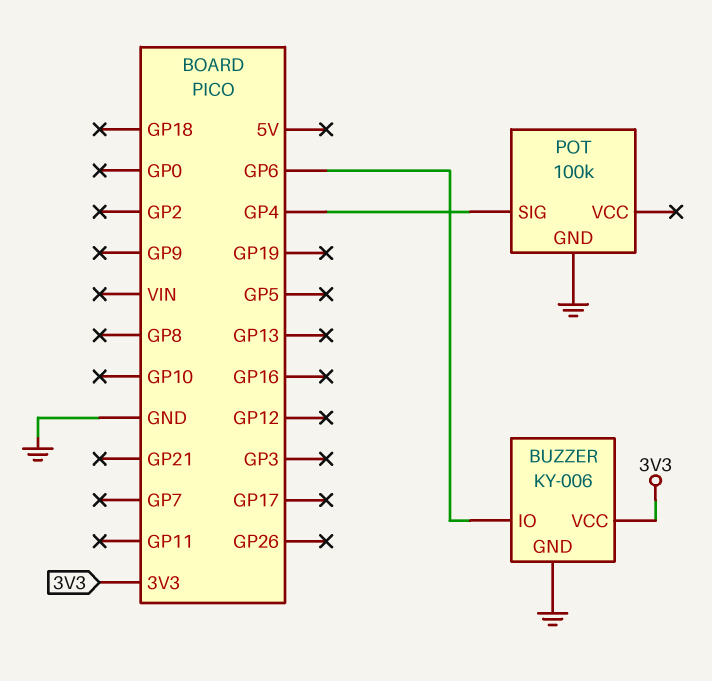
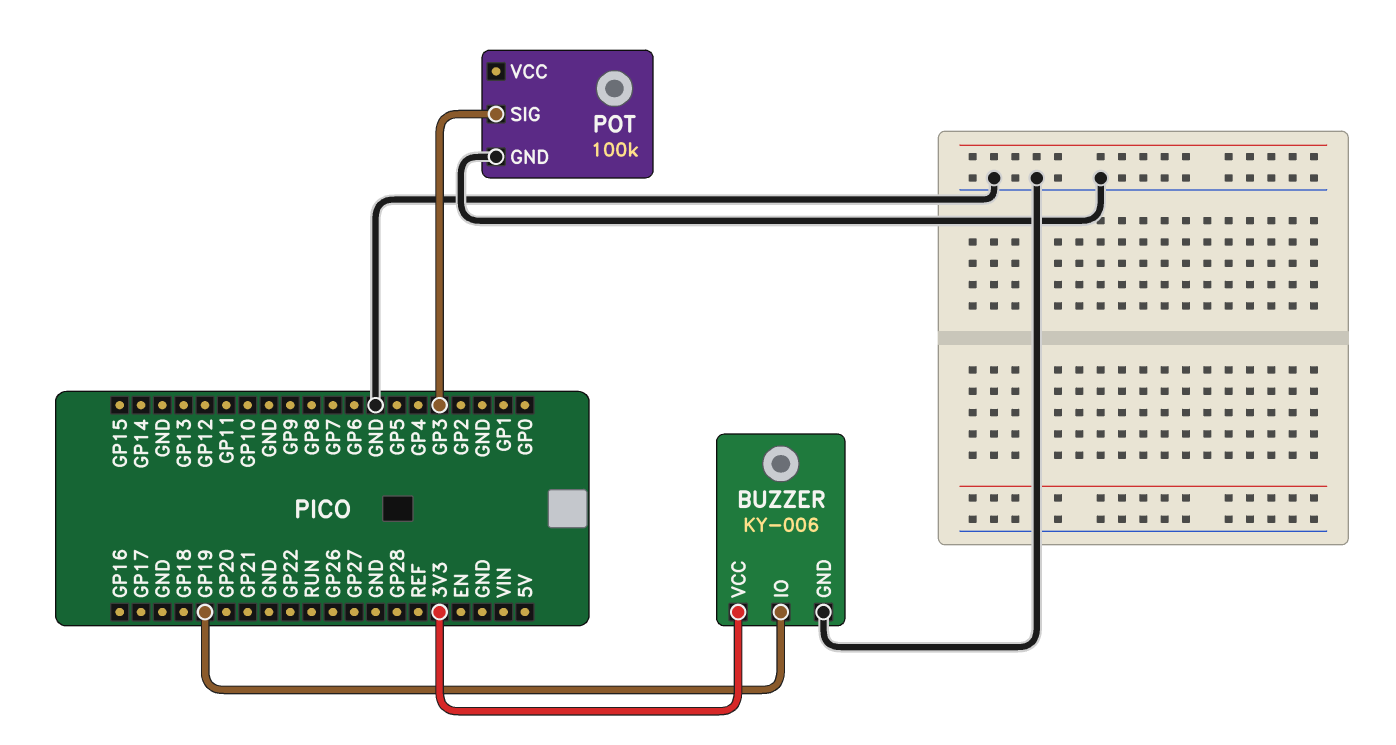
BUZZER pin IO: GP6 -> GP19
POT pin SIG: GP4 -> GP3

